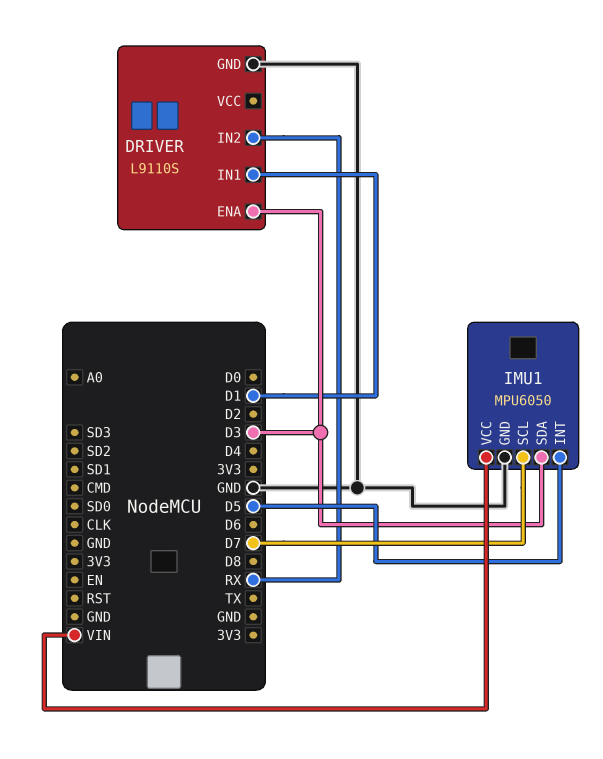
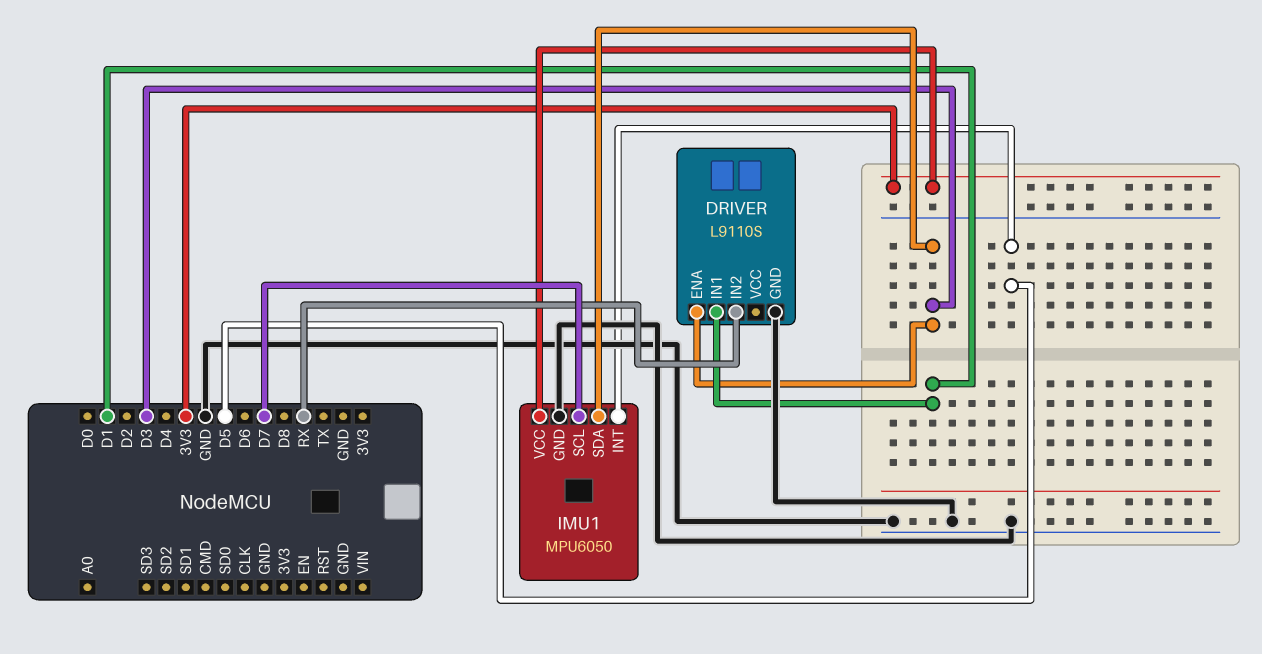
IMU1 pin VCC: VIN -> 3V3

